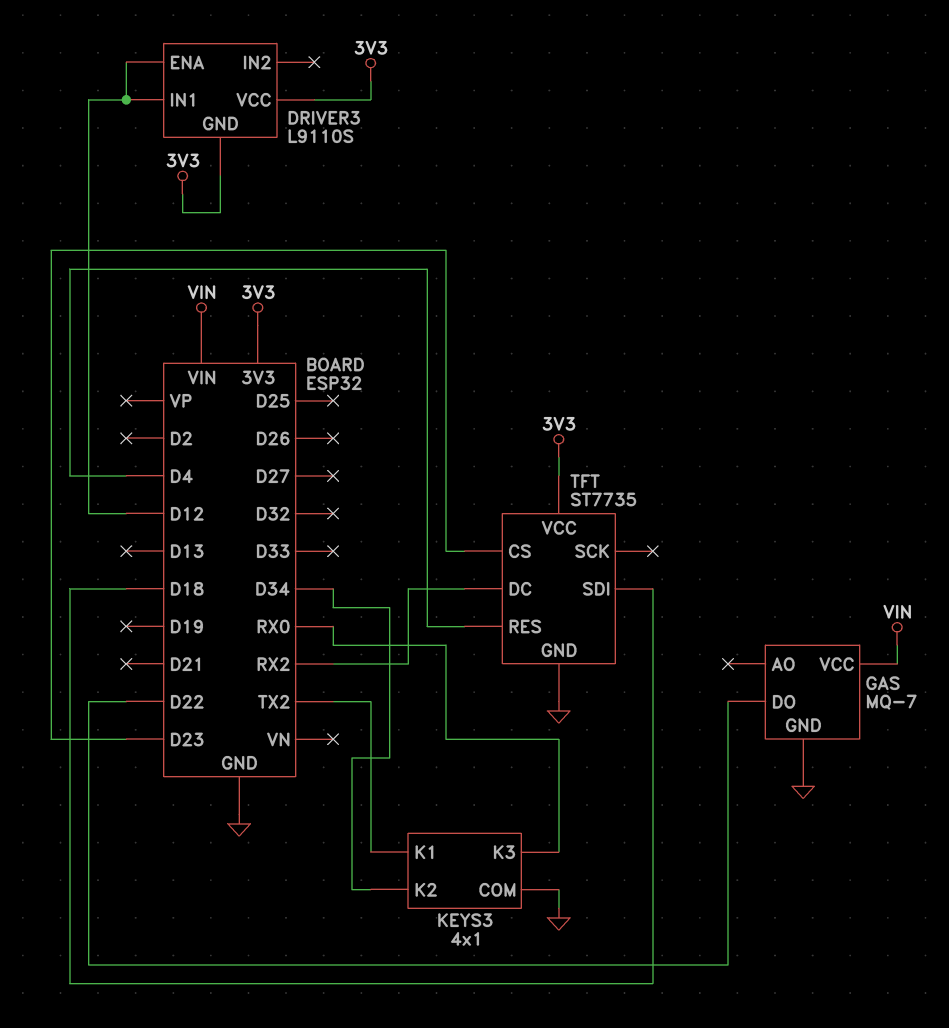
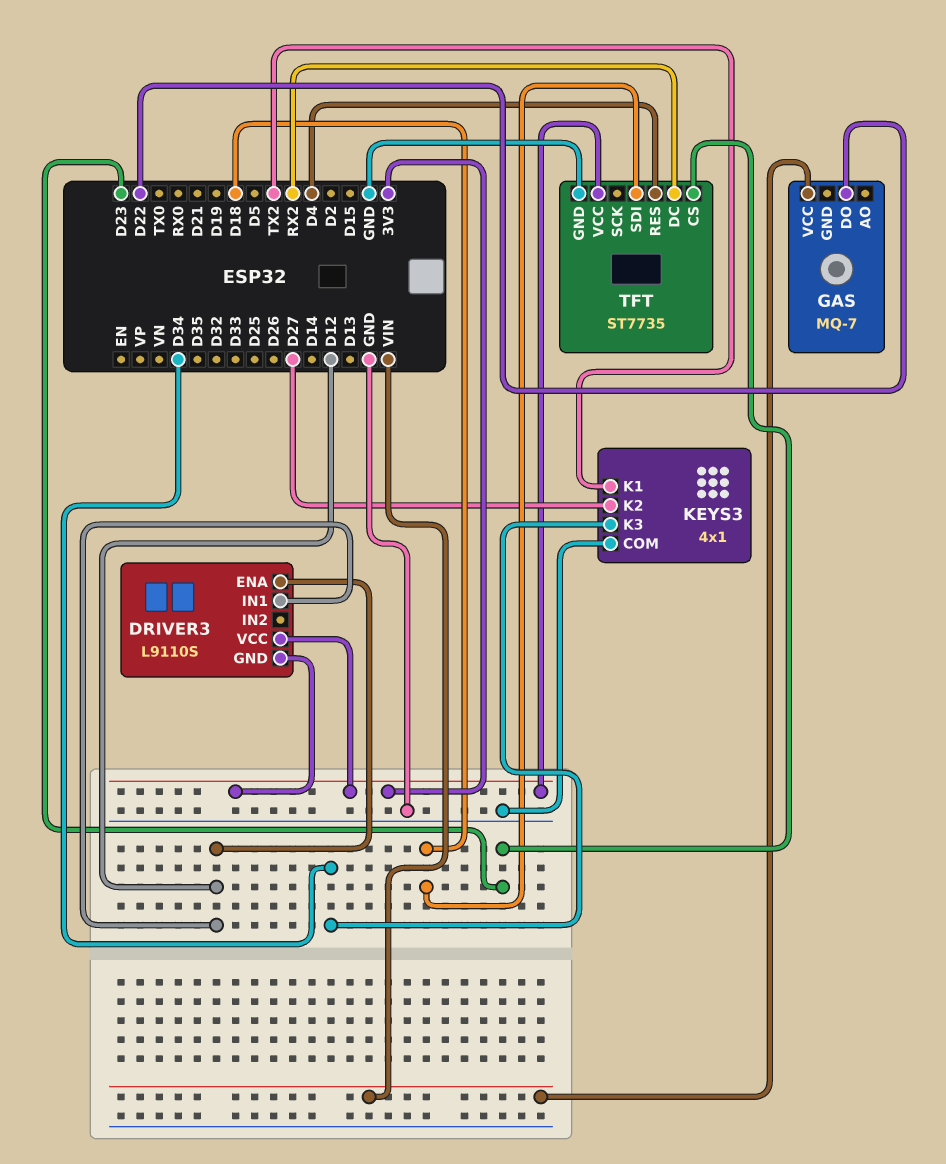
GAS pin GND: GND -> none
KEYS3 pin K2: D34 -> D27
KEYS3 pin K3: RX0 -> D34

